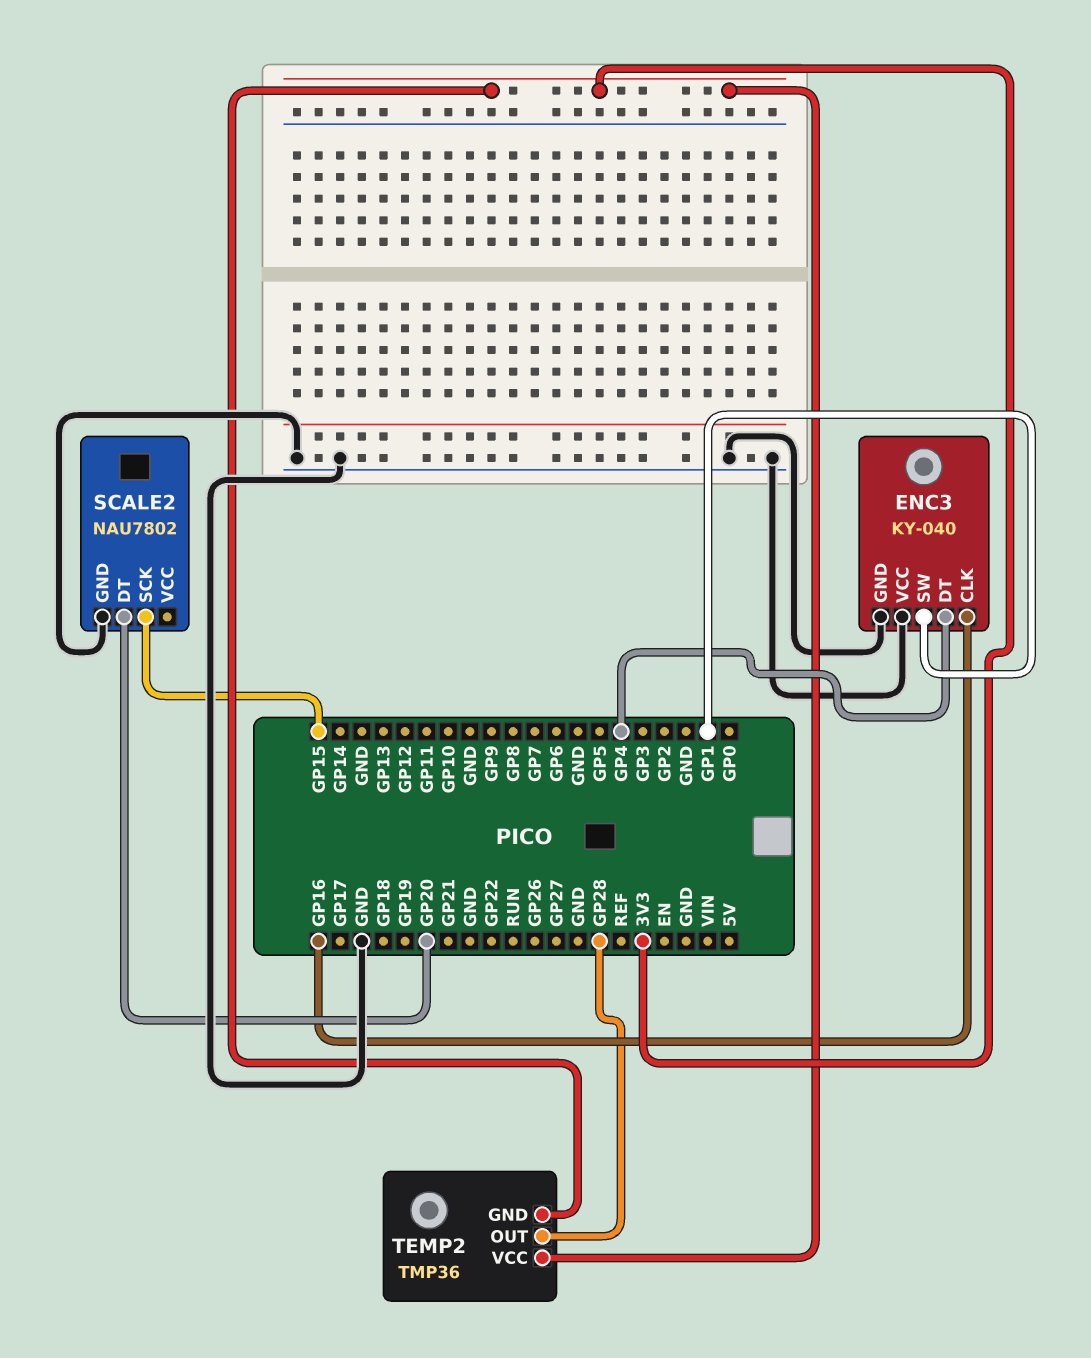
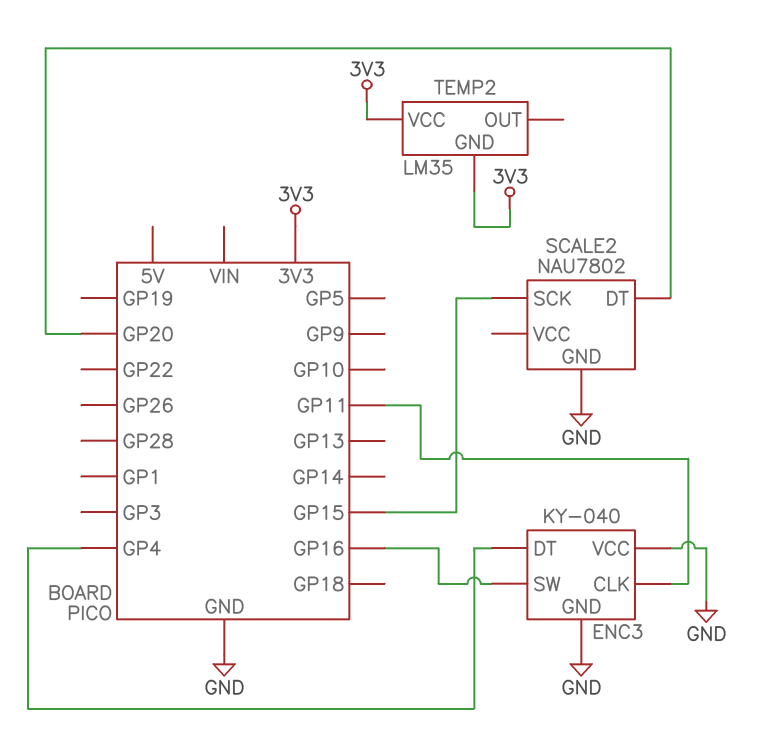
ENC3 pin CLK: GP16 -> GP11
ENC3 pin SW: GP1 -> GP16
TEMP2: TMP36 -> LM35
TEMP2 pin OUT: GP28 -> none

